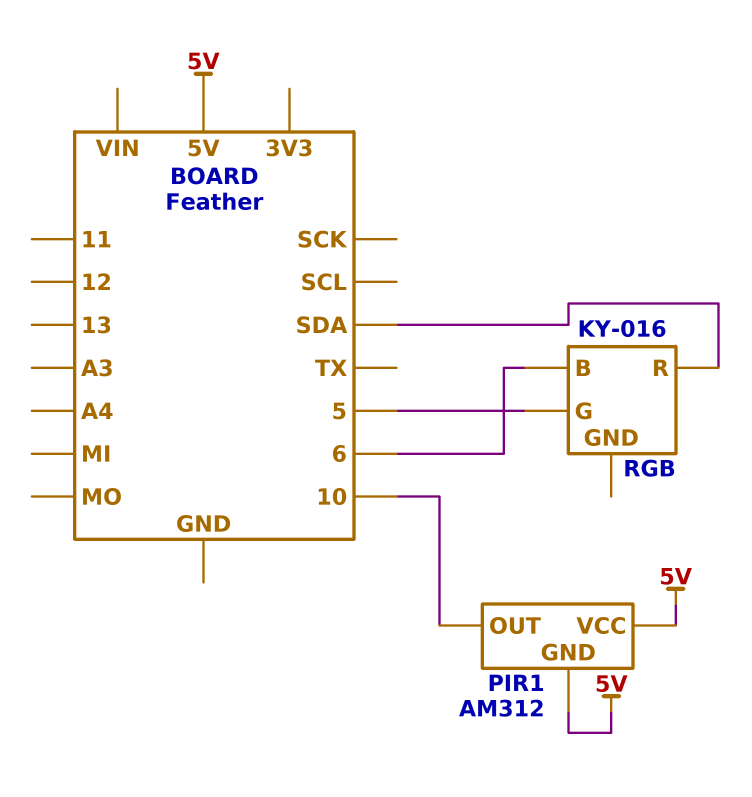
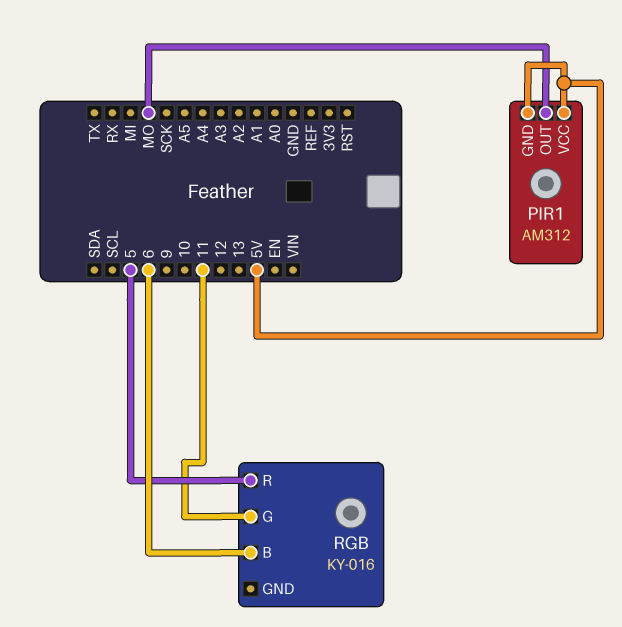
PIR1 pin OUT: 10 -> MO
RGB pin G: 5 -> 11
RGB pin R: SDA -> 5

